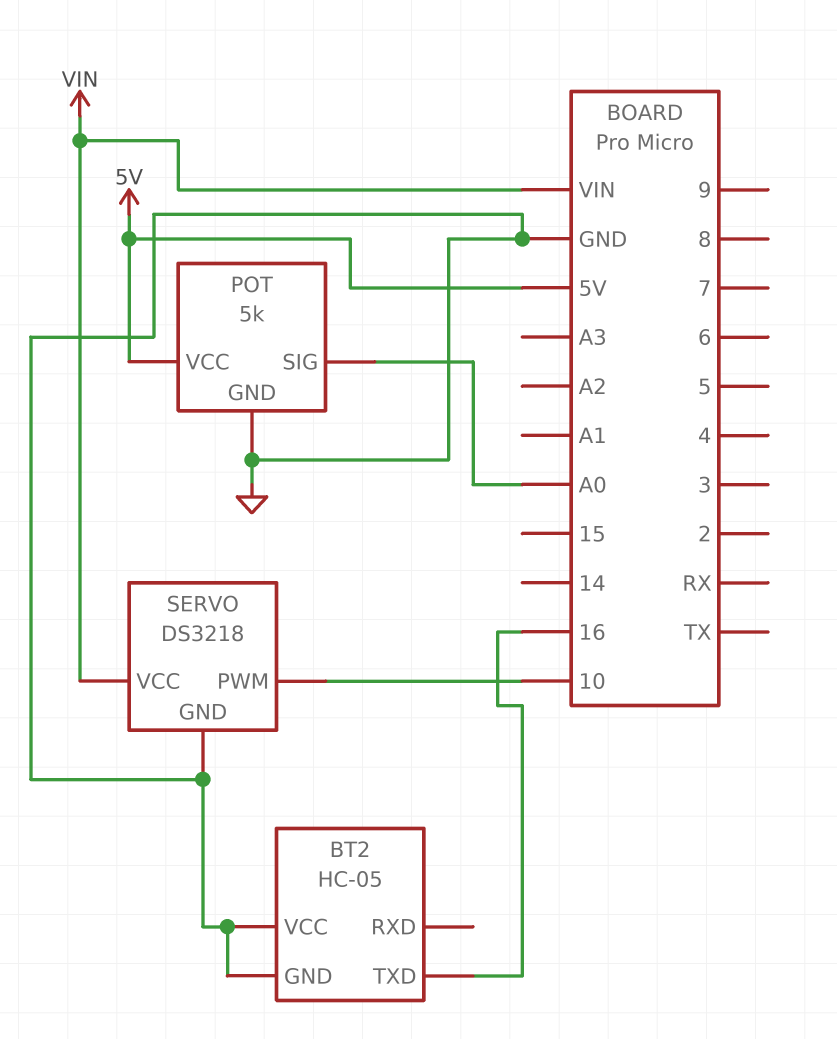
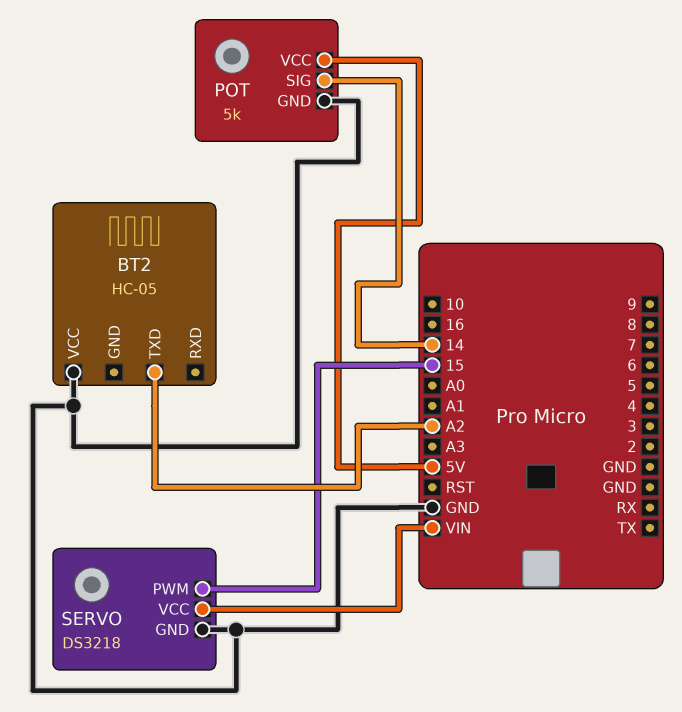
BT2 pin GND: GND -> none
BT2 pin TXD: 16 -> A2
POT pin SIG: A0 -> 14
SERVO pin PWM: 10 -> 15

